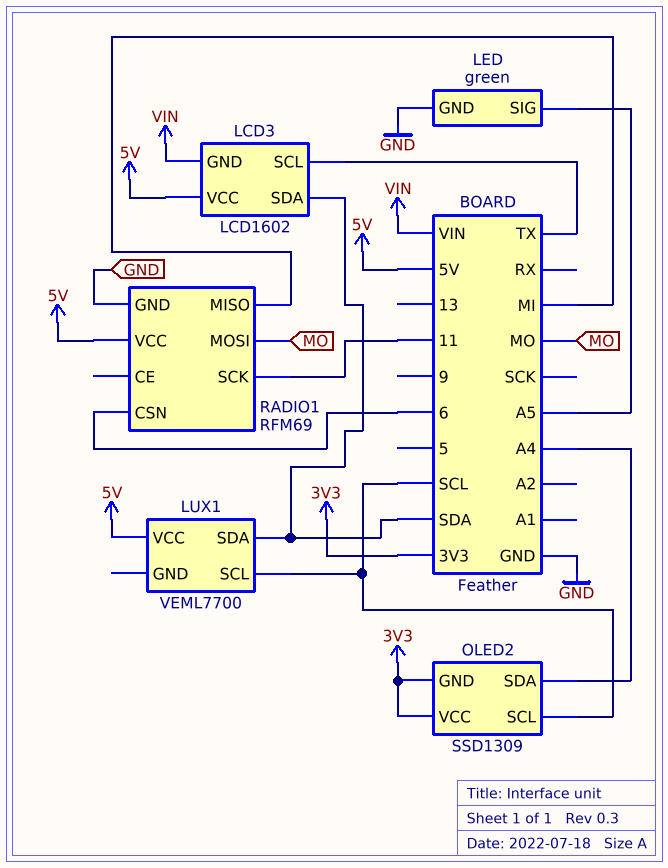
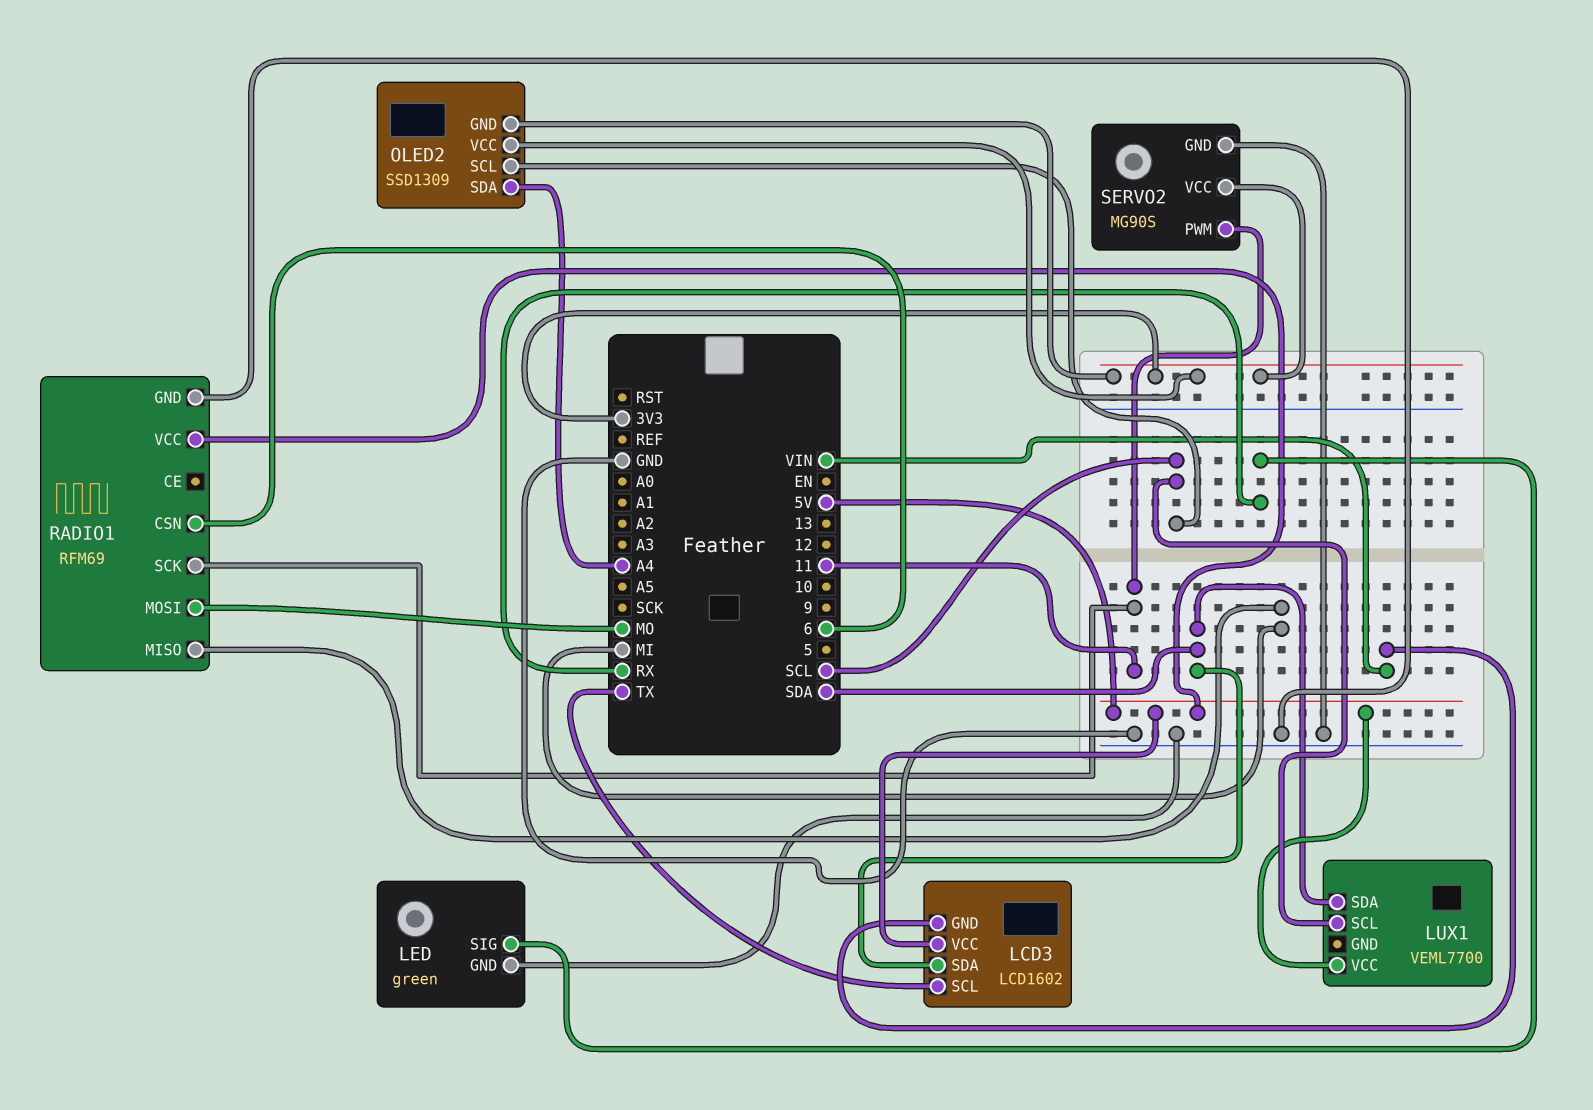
LED pin SIG: A5 -> RX
SERVO2: none -> MG90S
SERVO2 pin GND: none -> GND
SERVO2 pin PWM: none -> 11
SERVO2 pin VCC: none -> 3V3

